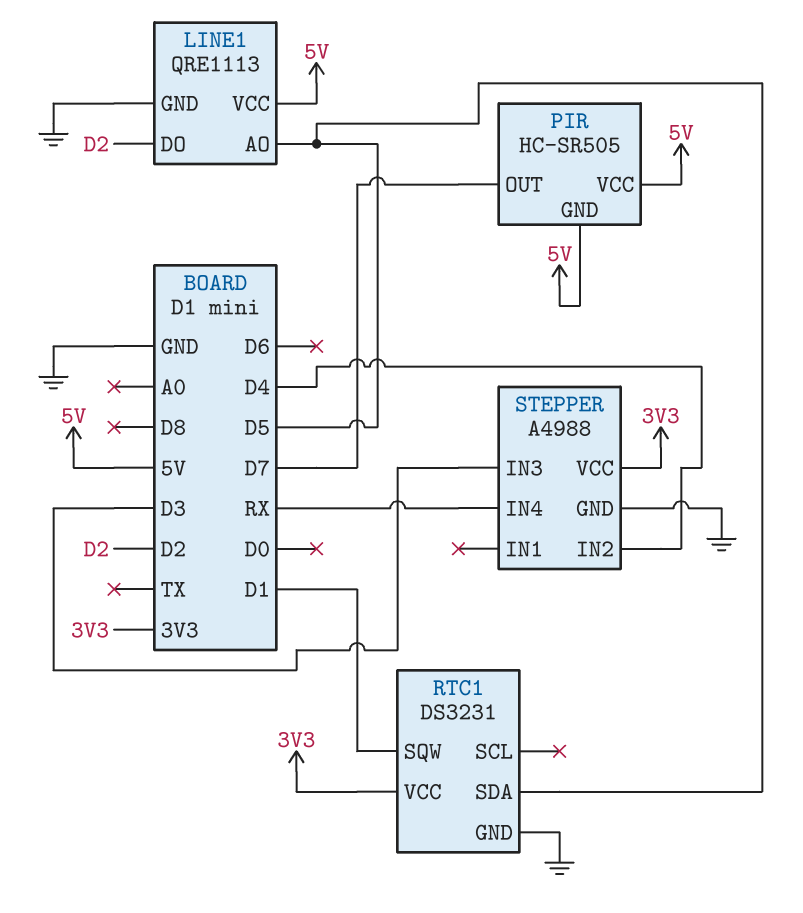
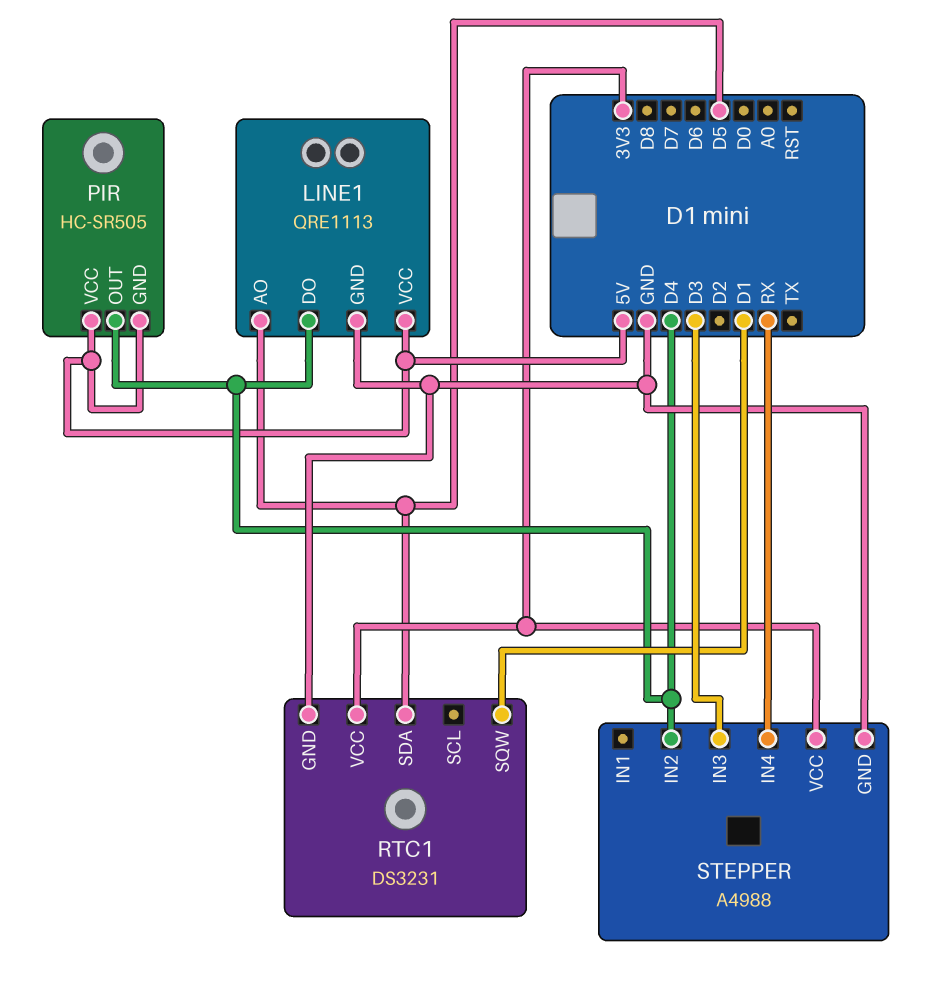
LINE1 pin DO: D2 -> D4
PIR pin OUT: D7 -> D4

